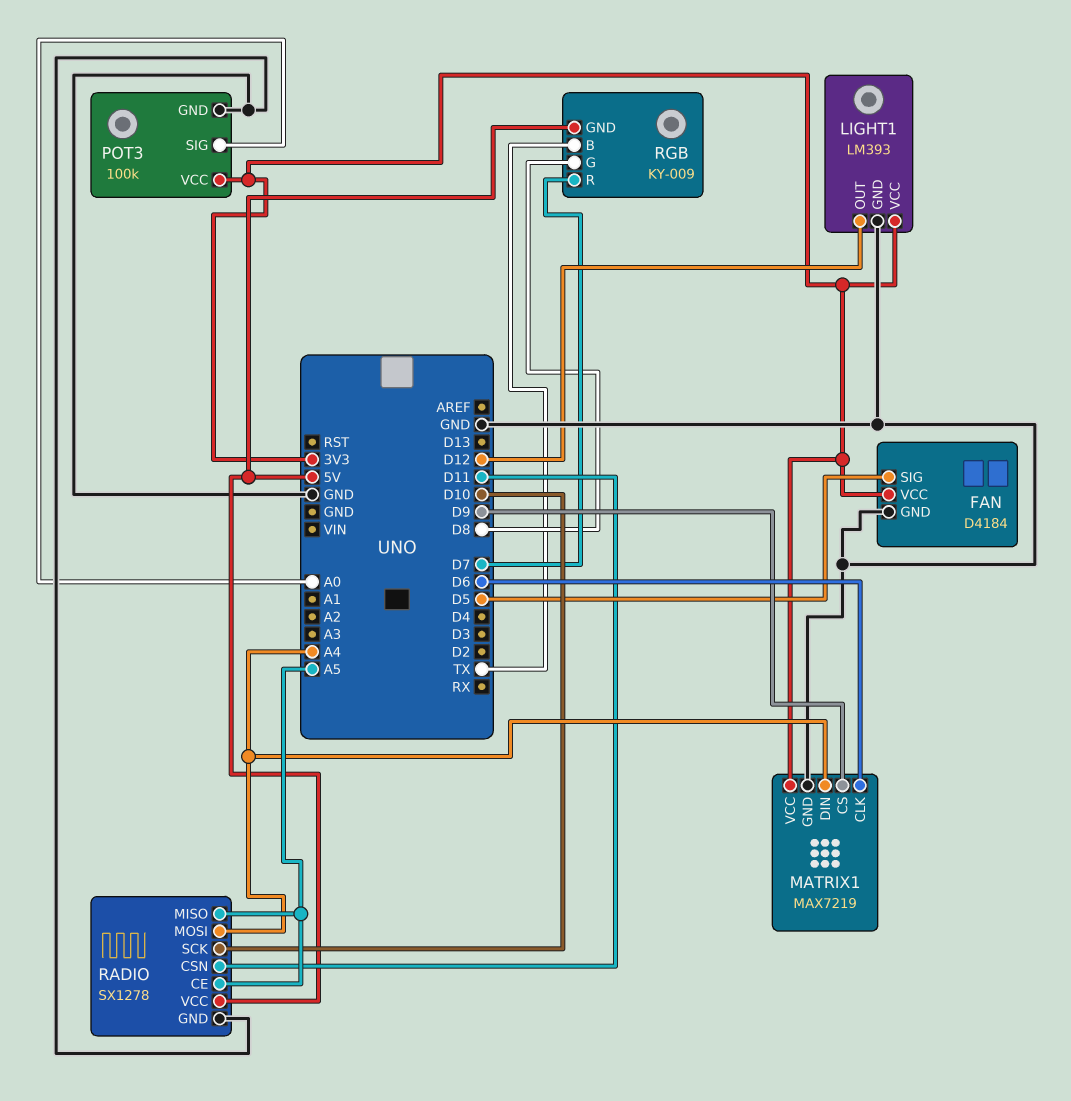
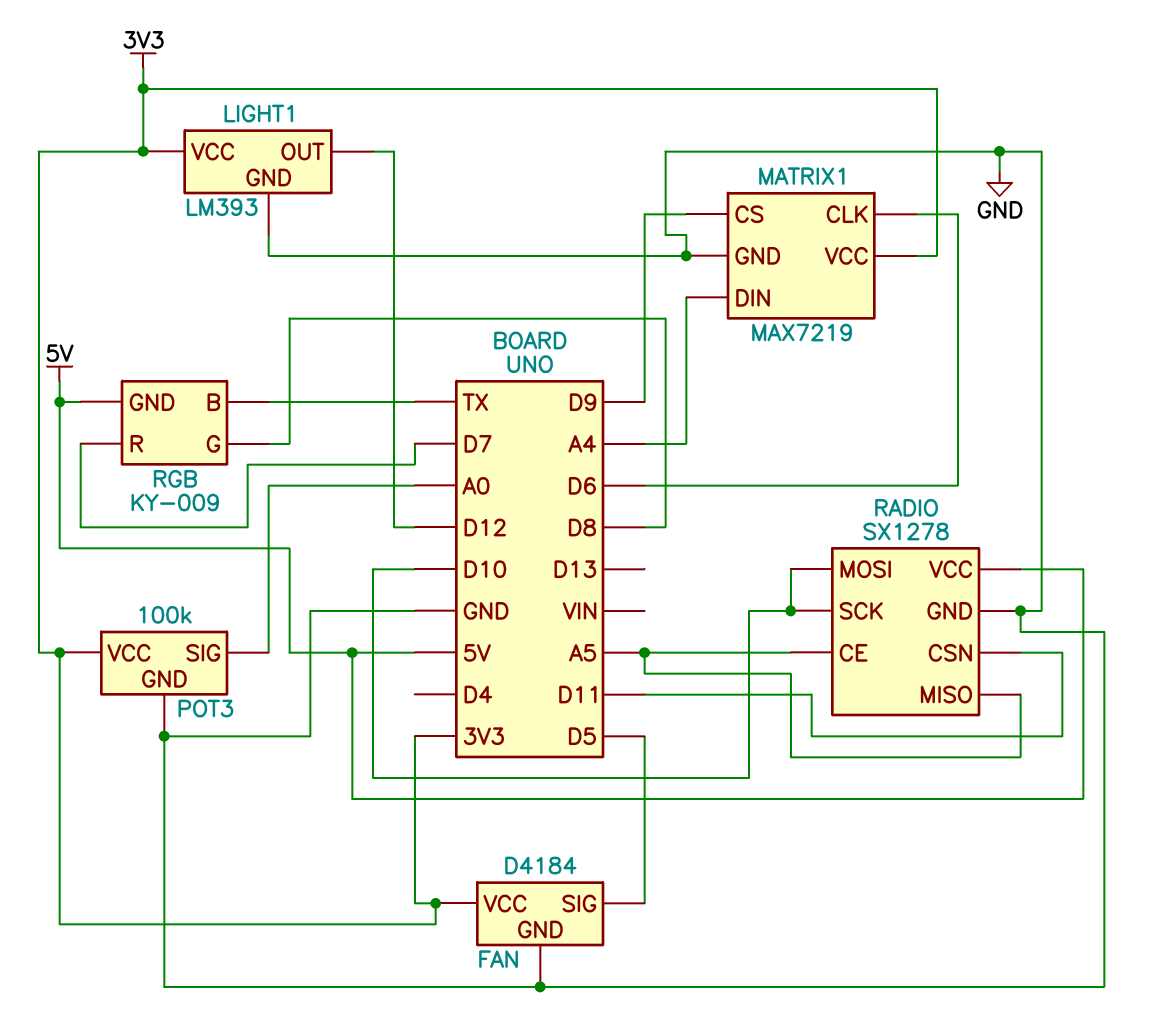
RADIO pin MOSI: A4 -> D10

